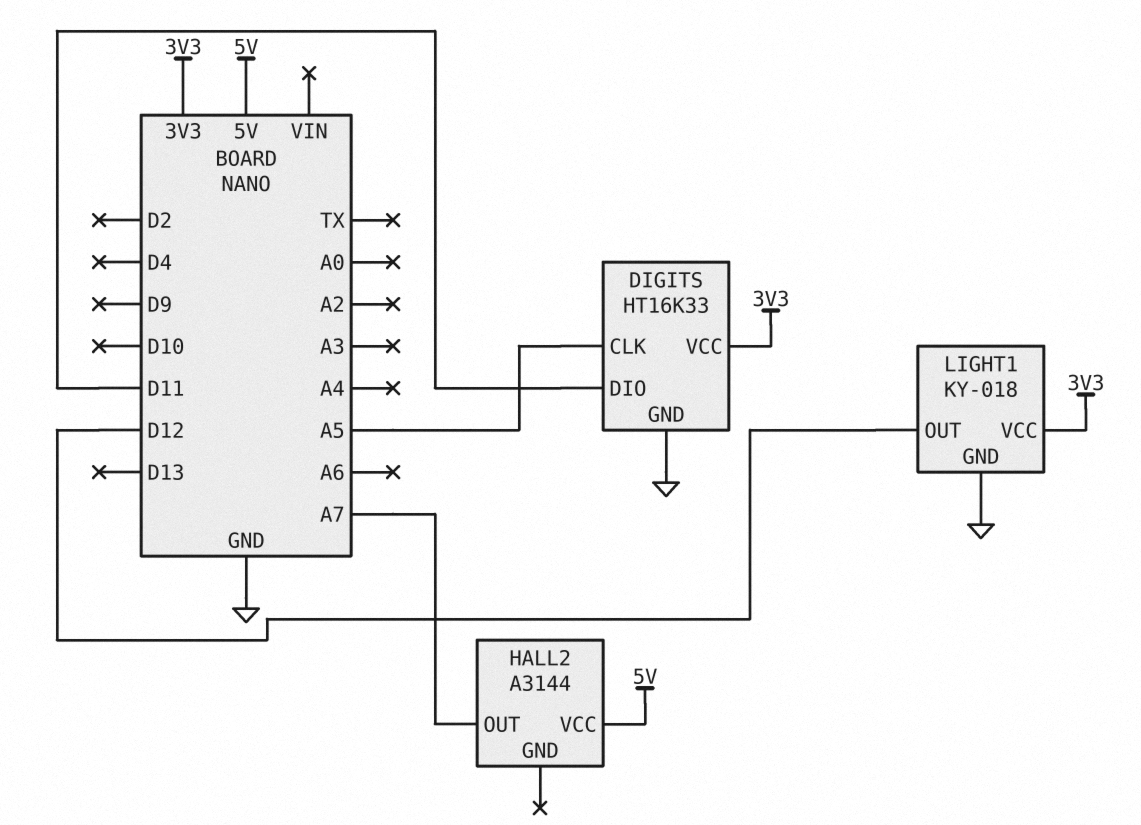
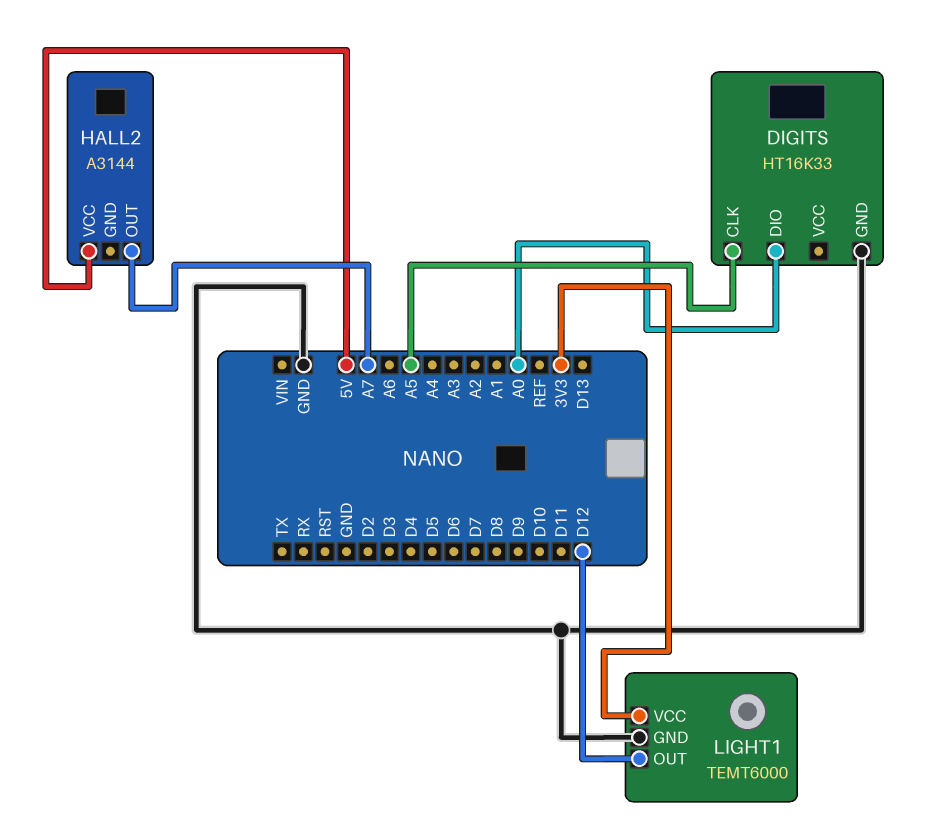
DIGITS pin DIO: D11 -> A0
DIGITS pin VCC: 3V3 -> none
LIGHT1: KY-018 -> TEMT6000

